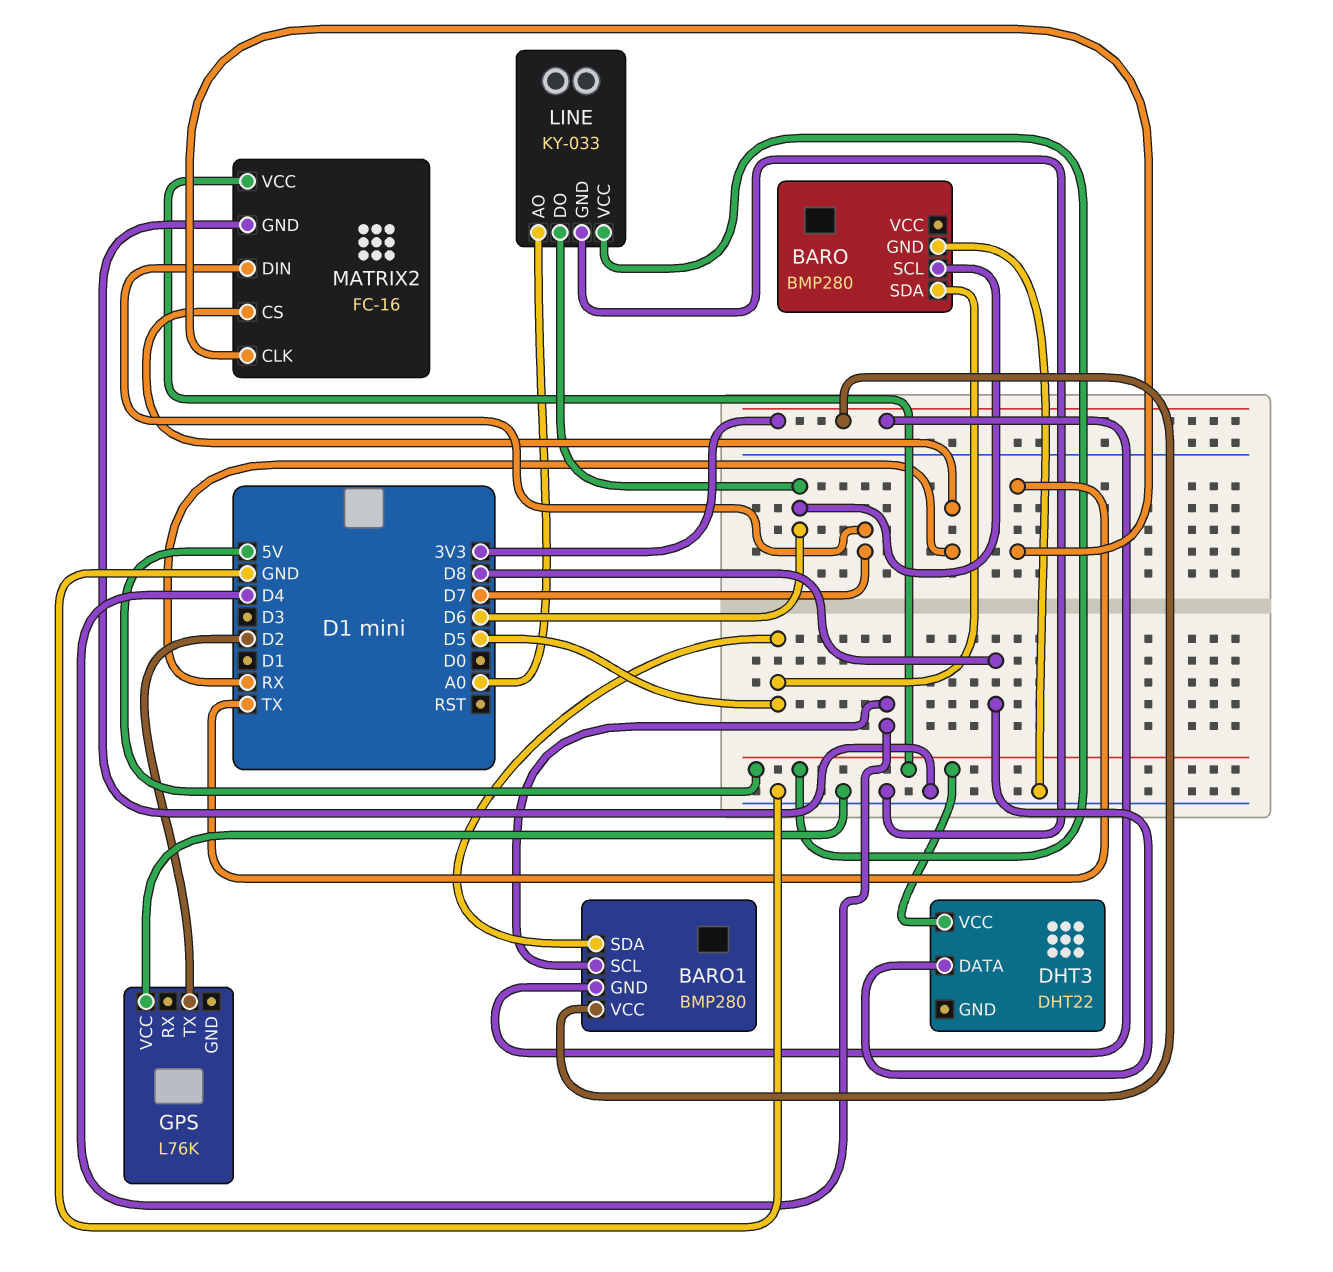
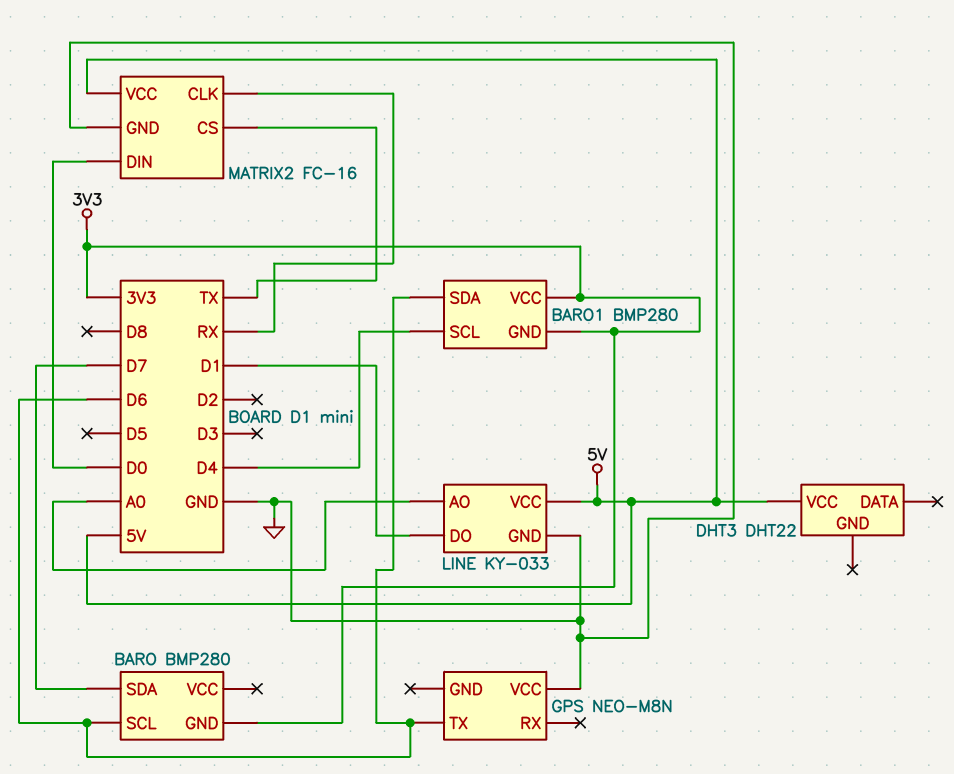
BARO pin GND: GND -> 3V3
BARO pin SDA: D5 -> D7
BARO1 pin SDA: D5 -> D6
DHT3 pin DATA: D8 -> none
GPS: L76K -> NEO-M8N
GPS pin TX: D2 -> D6
LINE pin DO: D6 -> D1
MATRIX2 pin CLK: TX -> RX
MATRIX2 pin CS: RX -> TX
MATRIX2 pin DIN: D7 -> D0

